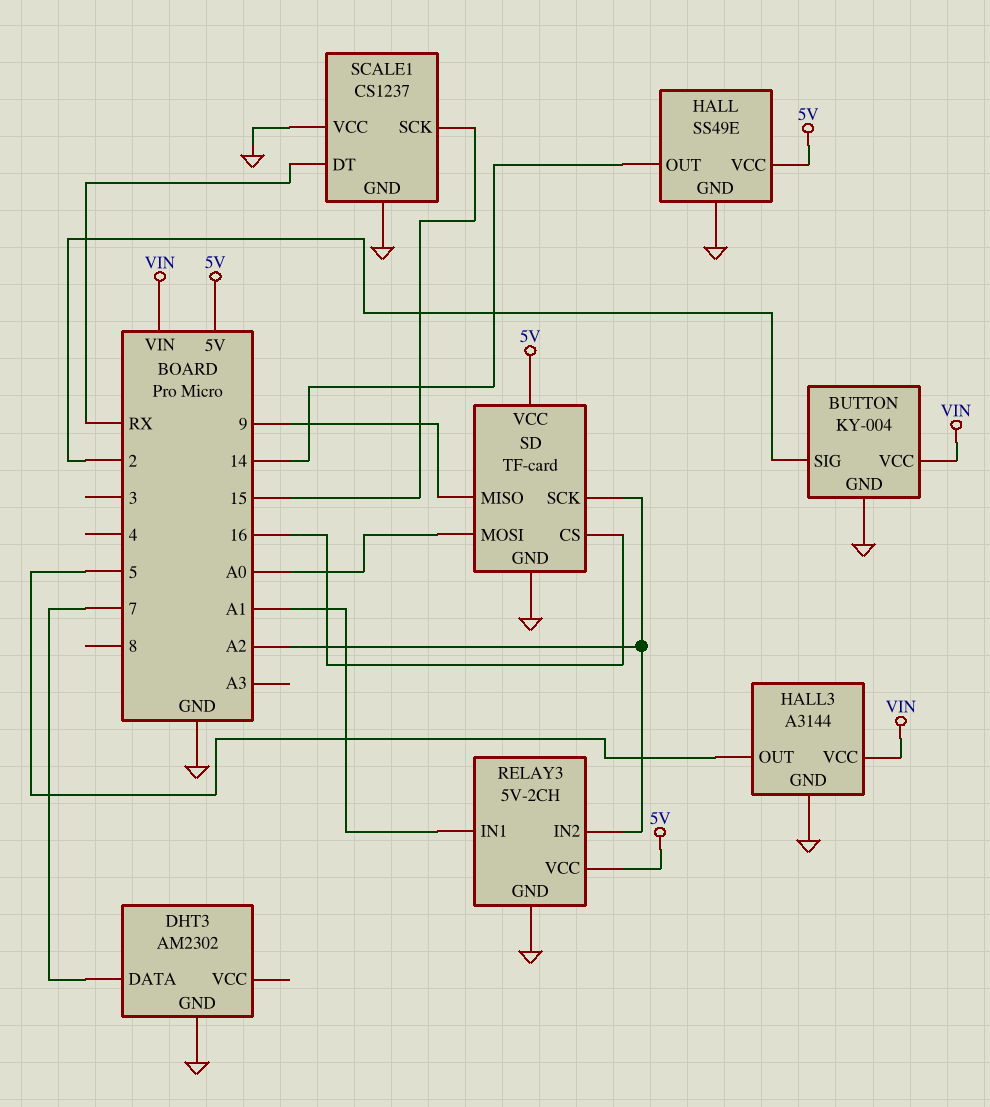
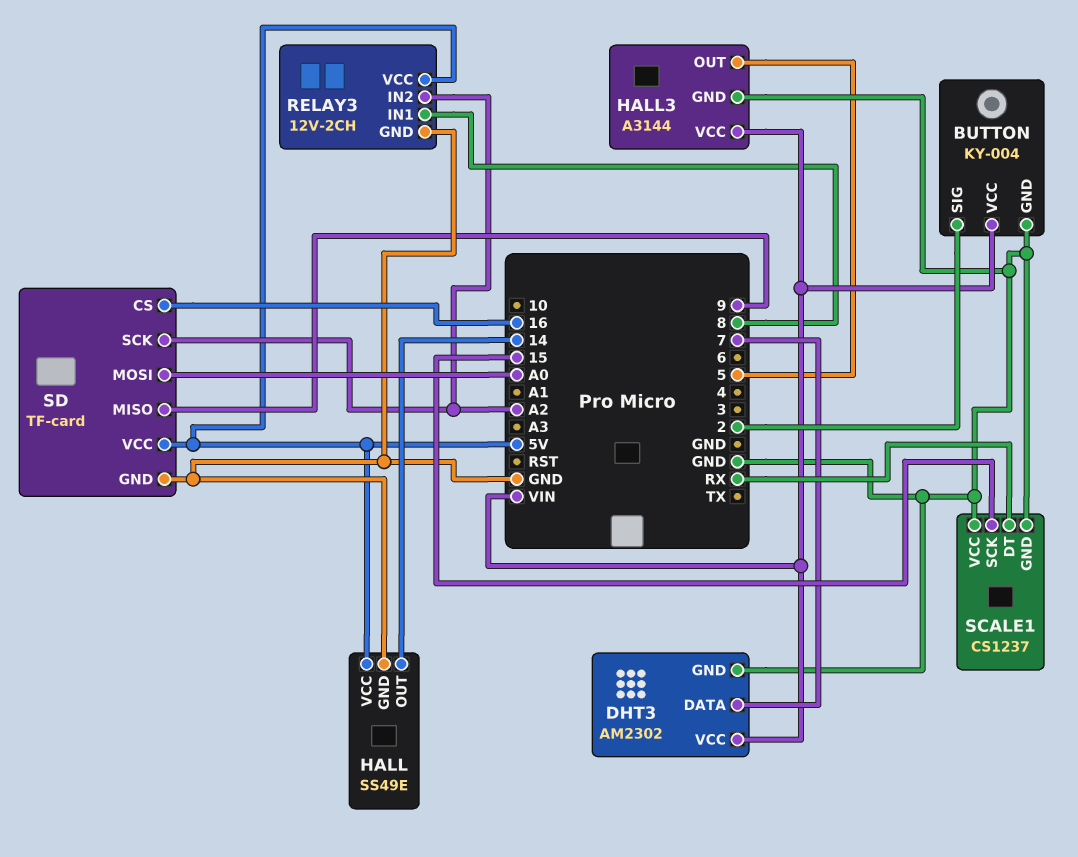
DHT3 pin VCC: none -> VIN
RELAY3: 5V-2CH -> 12V-2CH
RELAY3 pin IN1: A1 -> 8

